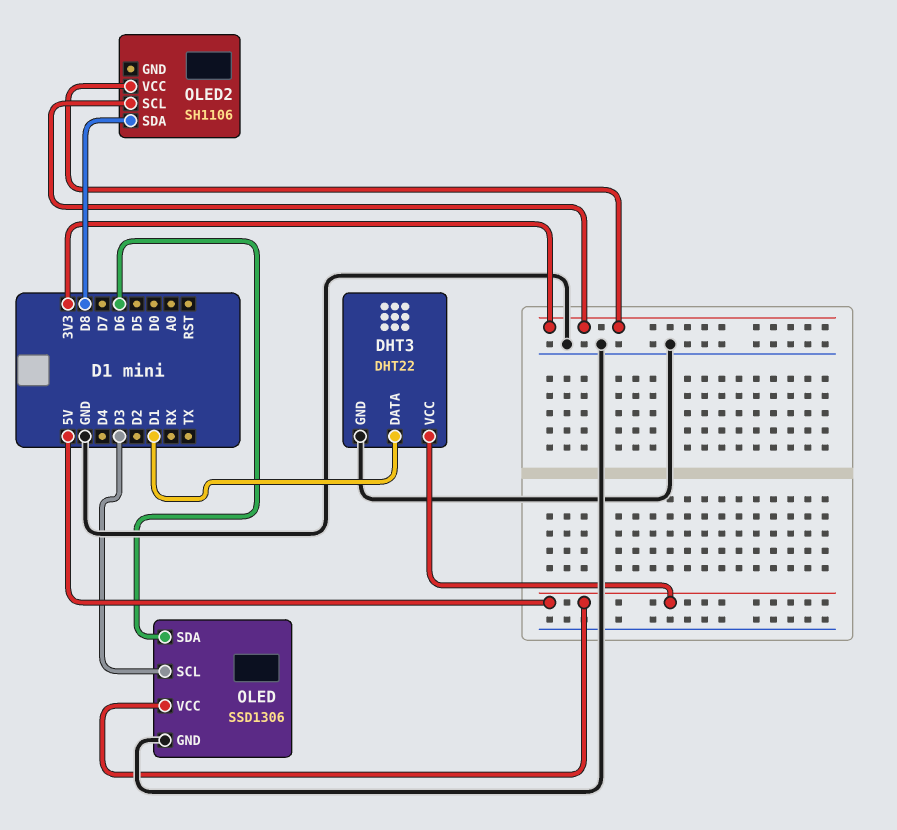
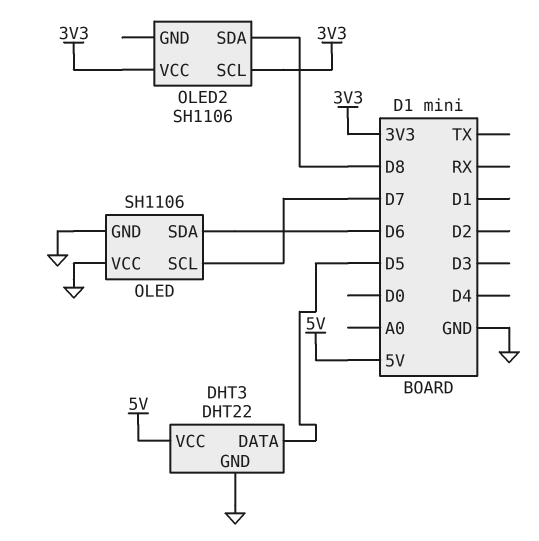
DHT3 pin DATA: D1 -> D5
OLED: SSD1306 -> SH1106
OLED pin SCL: D3 -> D7
OLED pin VCC: 5V -> GND

